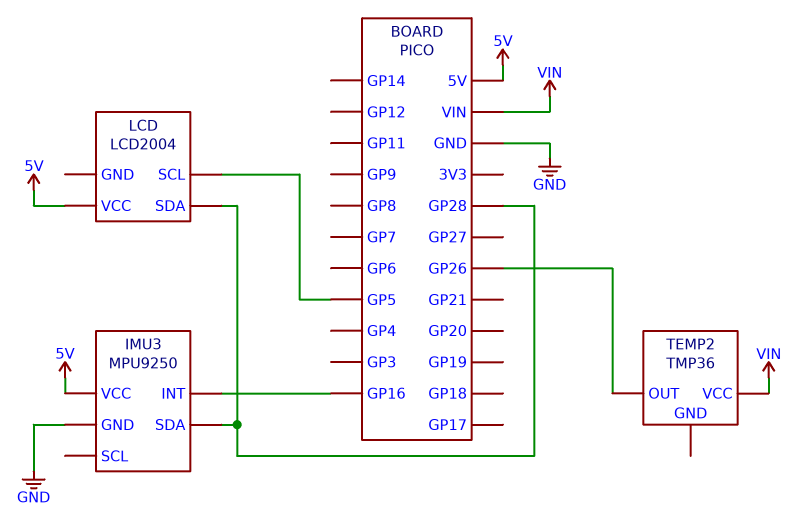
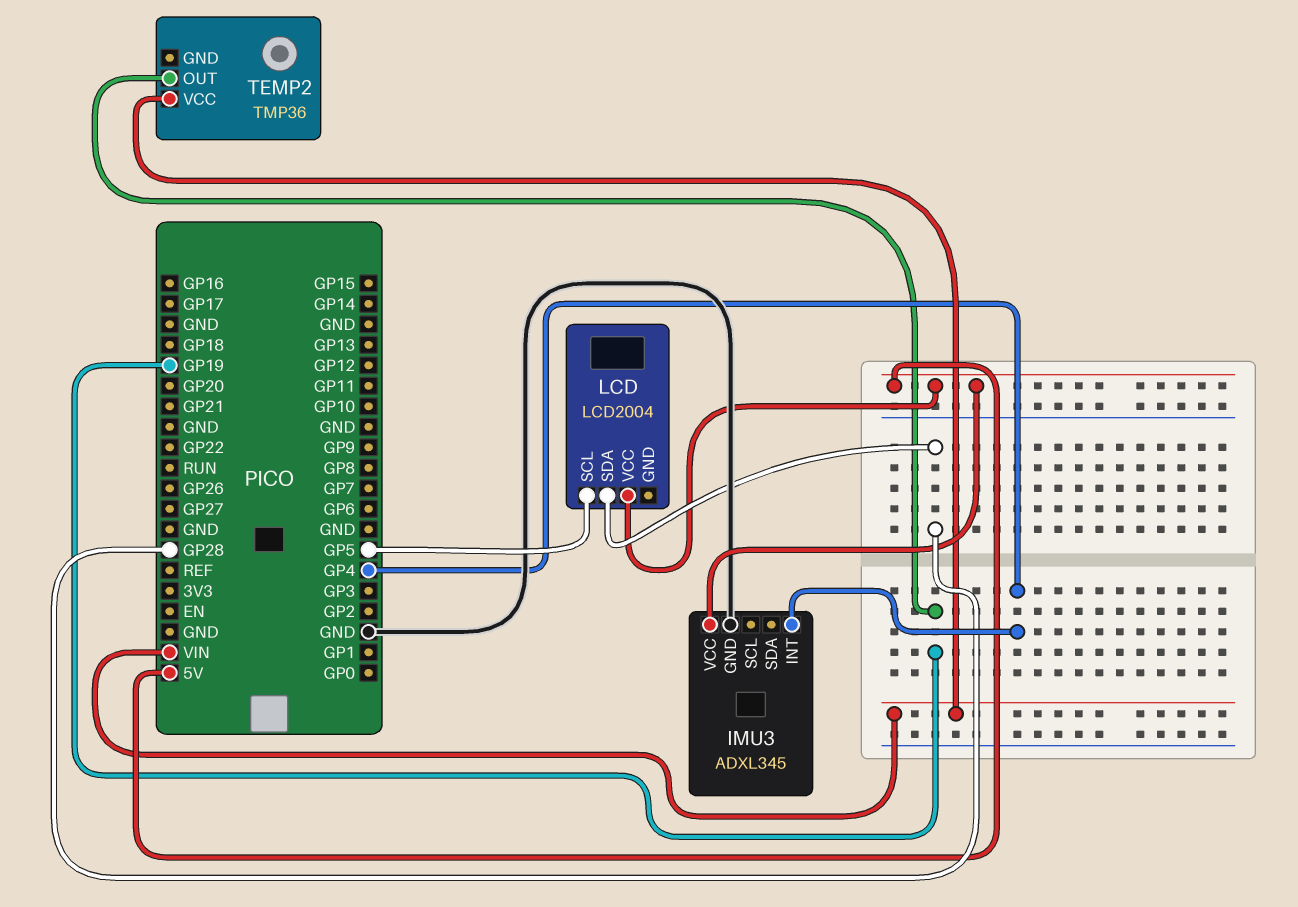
IMU3: MPU9250 -> ADXL345
IMU3 pin INT: GP16 -> GP4
IMU3 pin SDA: GP28 -> none
TEMP2 pin OUT: GP26 -> GP19

